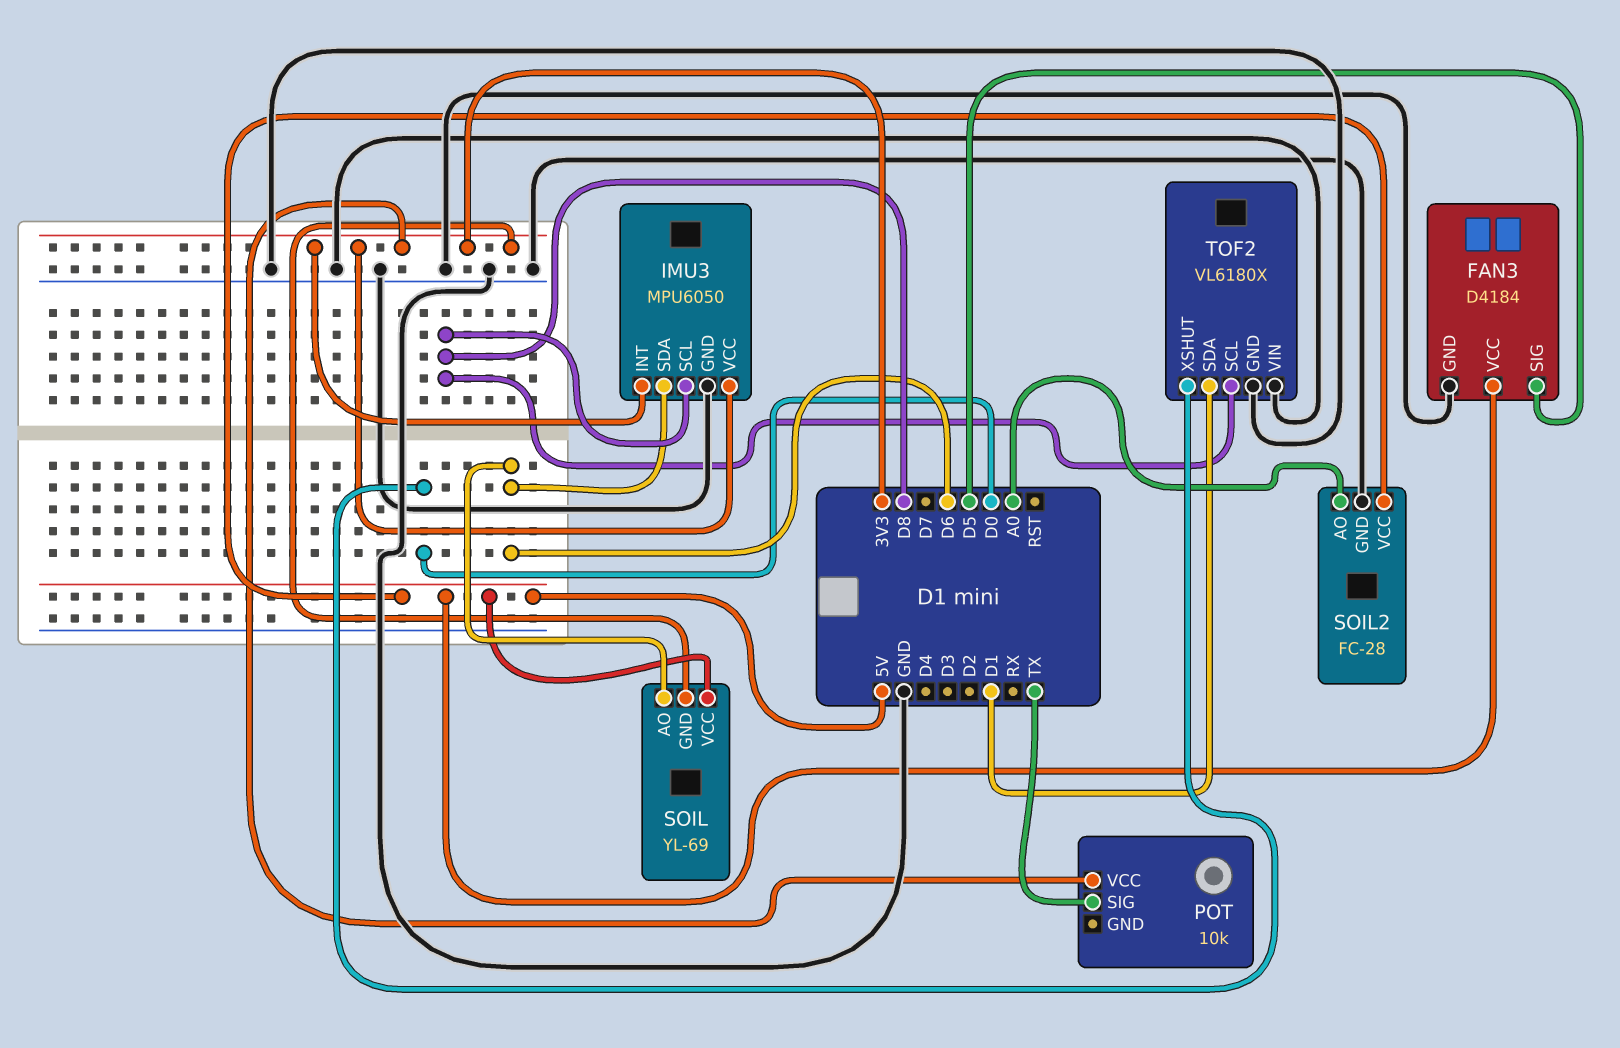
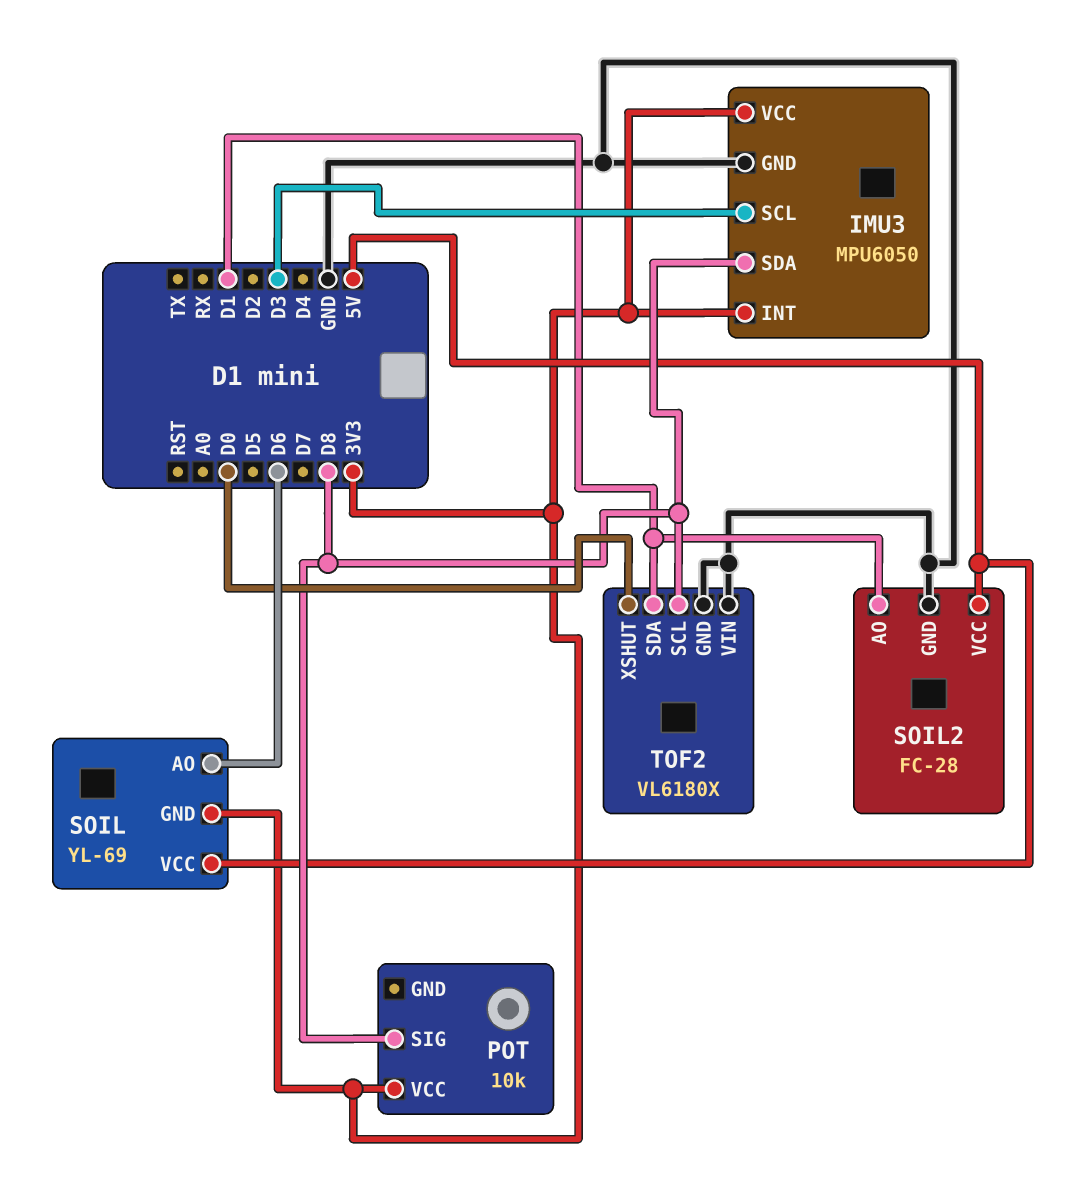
FAN3: D4184 -> none
FAN3 pin GND: GND -> none
FAN3 pin SIG: D5 -> none
FAN3 pin VCC: 5V -> none
IMU3 pin SCL: D8 -> D3
IMU3 pin SDA: D6 -> D8
POT pin SIG: TX -> D8
SOIL2 pin AO: A0 -> D1

